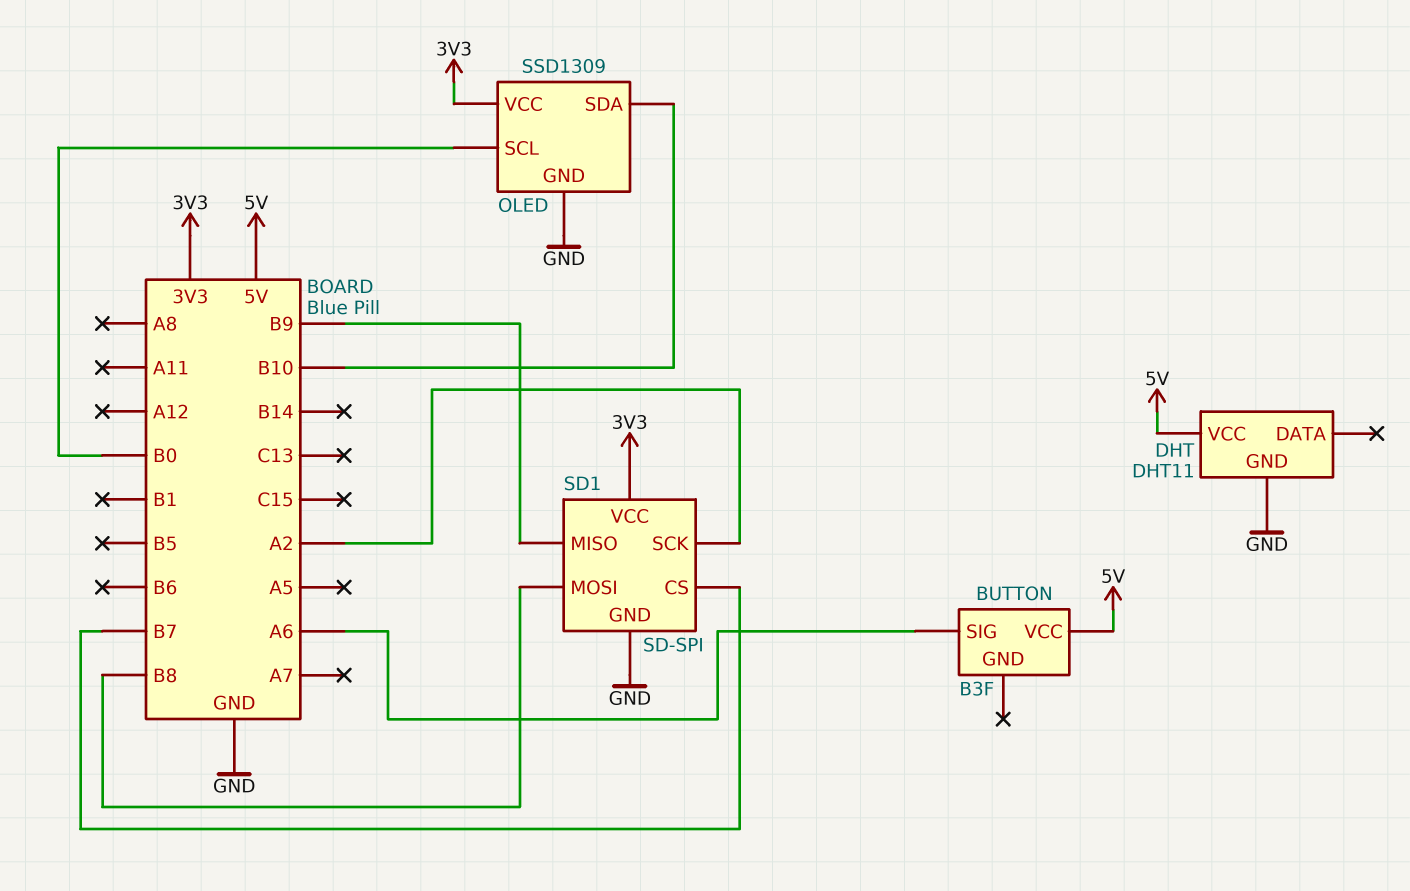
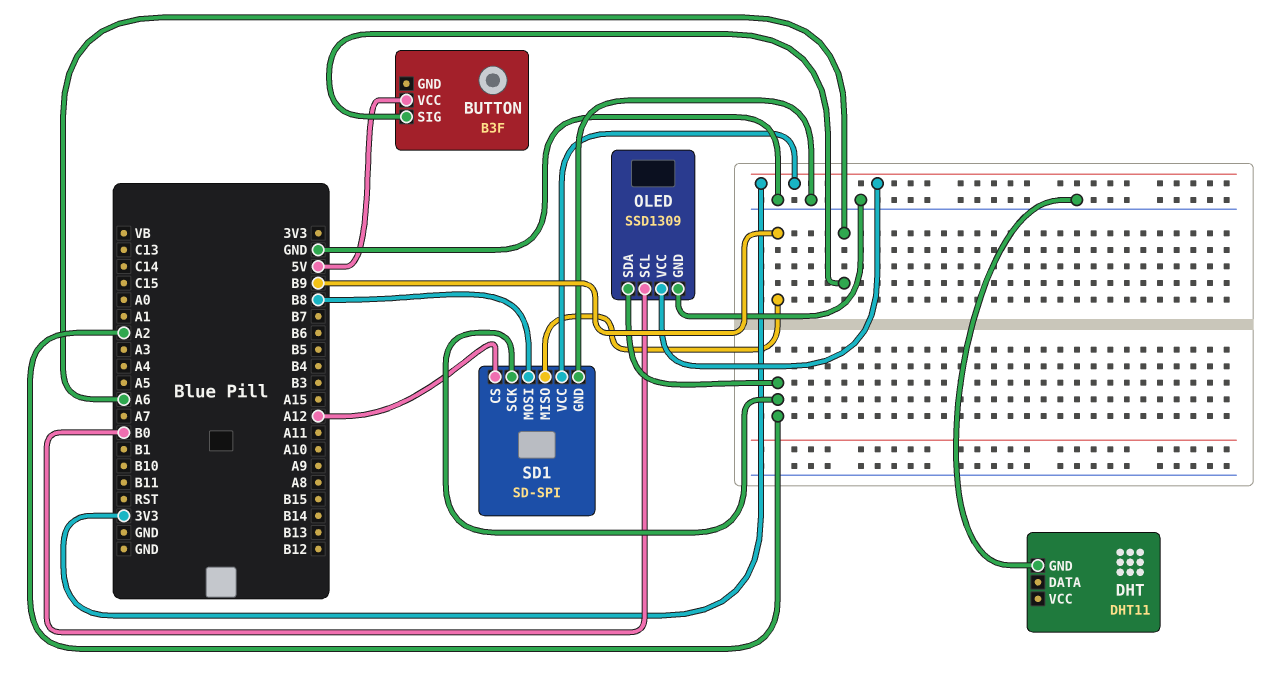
DHT pin VCC: 5V -> none
OLED pin SDA: B10 -> A2
SD1 pin CS: B7 -> A12

